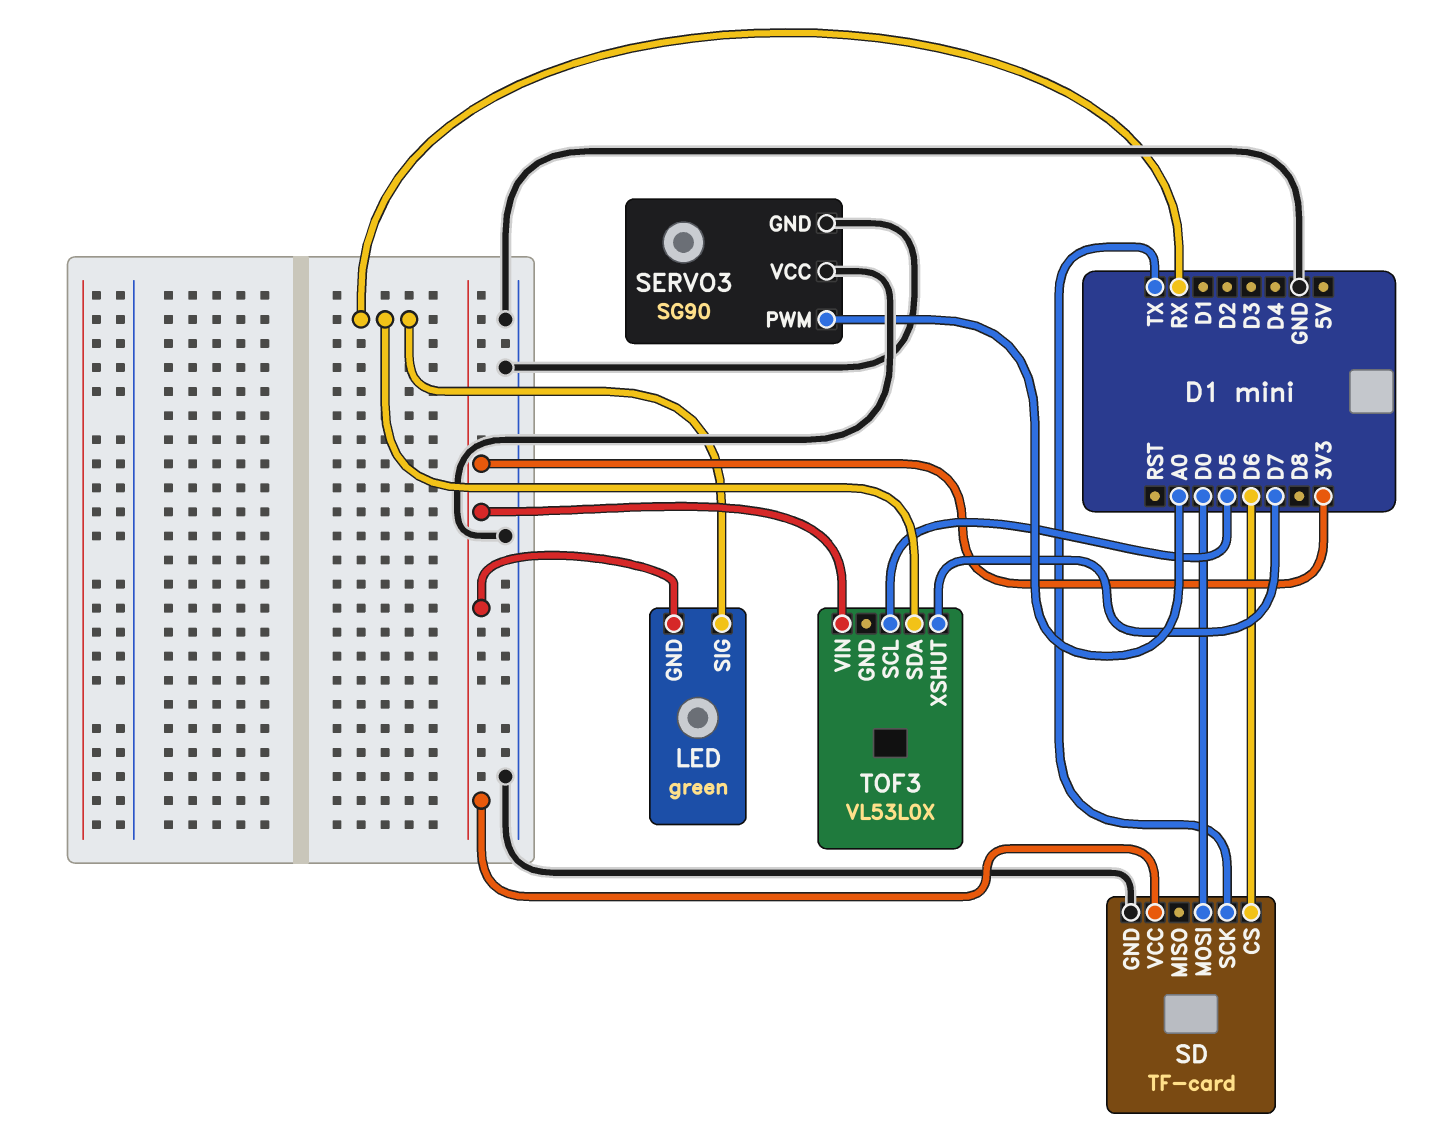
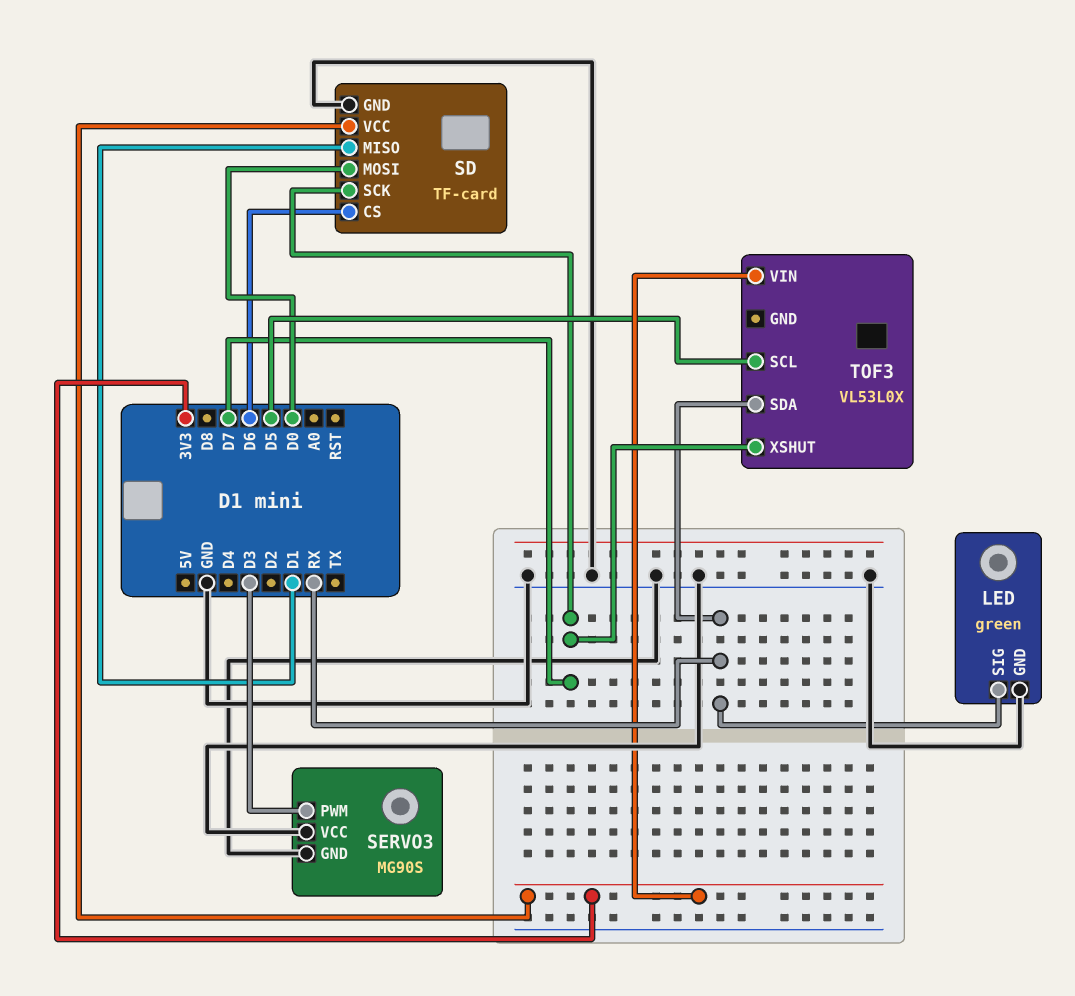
LED pin GND: 3V3 -> GND
SD pin MISO: none -> D1
SD pin SCK: TX -> D7
SERVO3: SG90 -> MG90S
SERVO3 pin PWM: A0 -> D3

